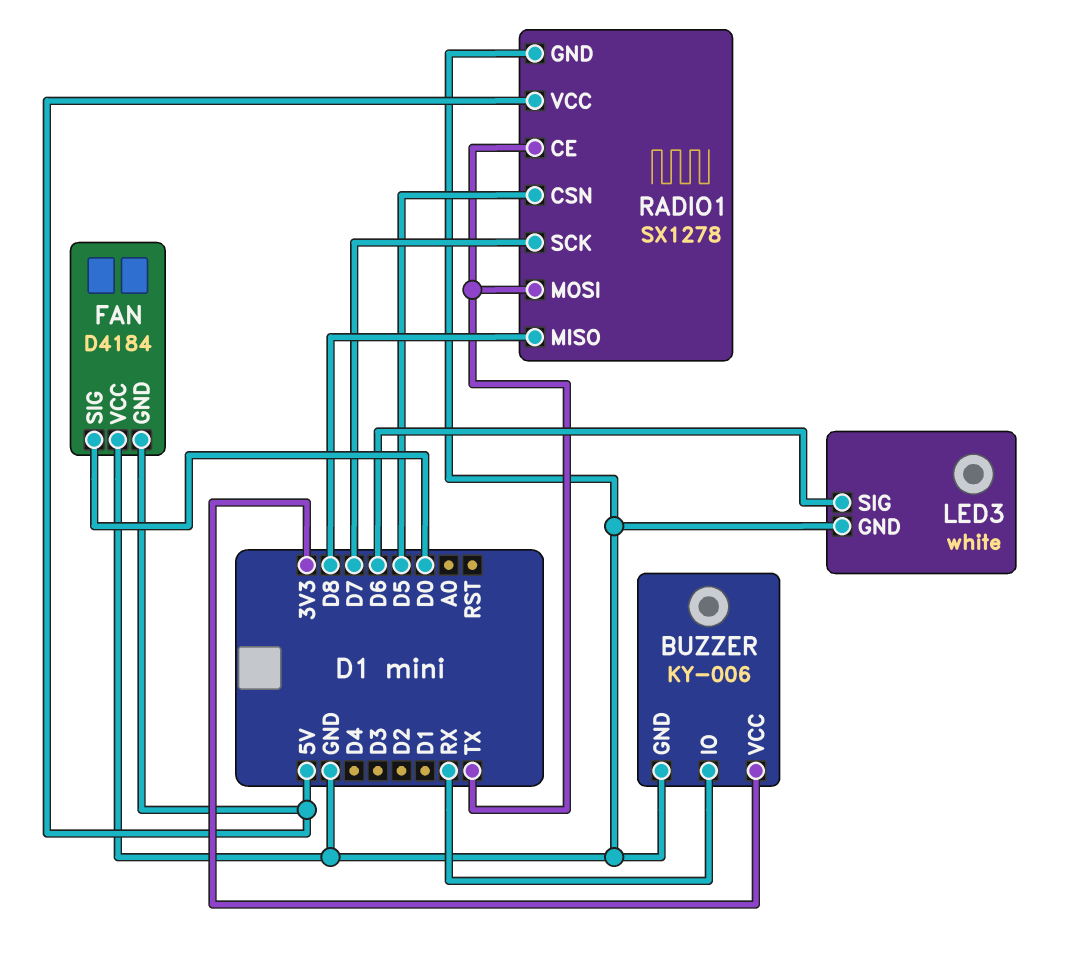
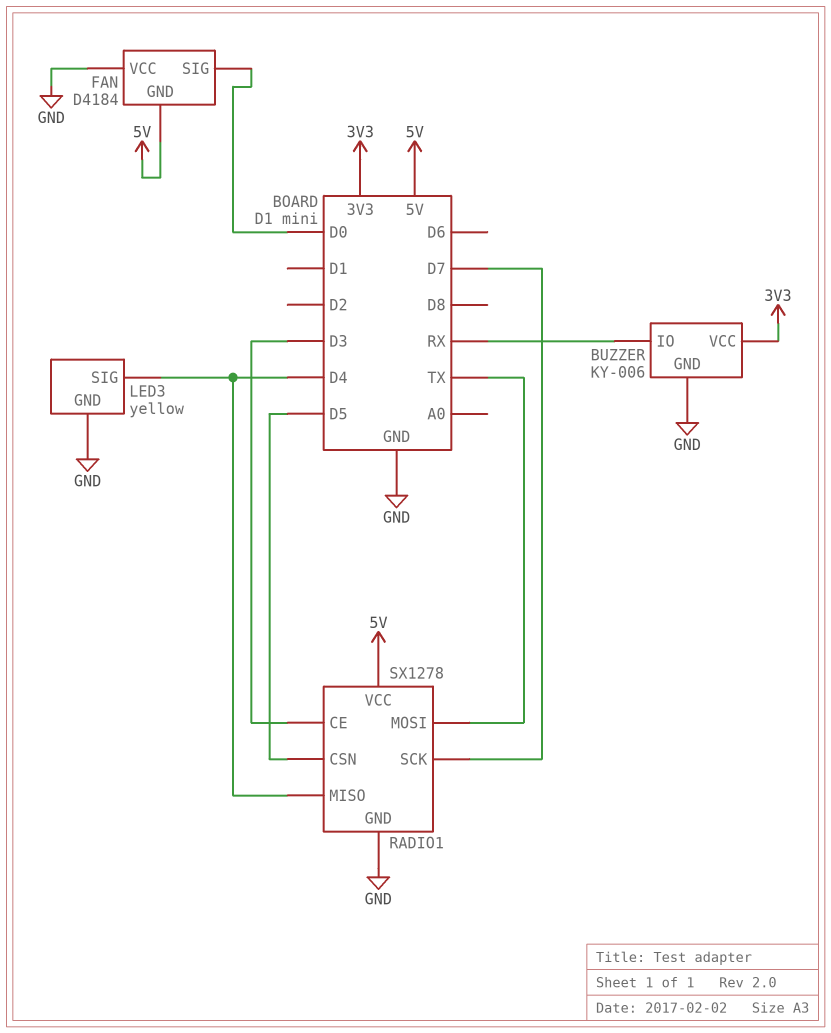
LED3: white -> yellow
LED3 pin SIG: D6 -> D4
RADIO1 pin CE: TX -> D3
RADIO1 pin MISO: D8 -> D4

